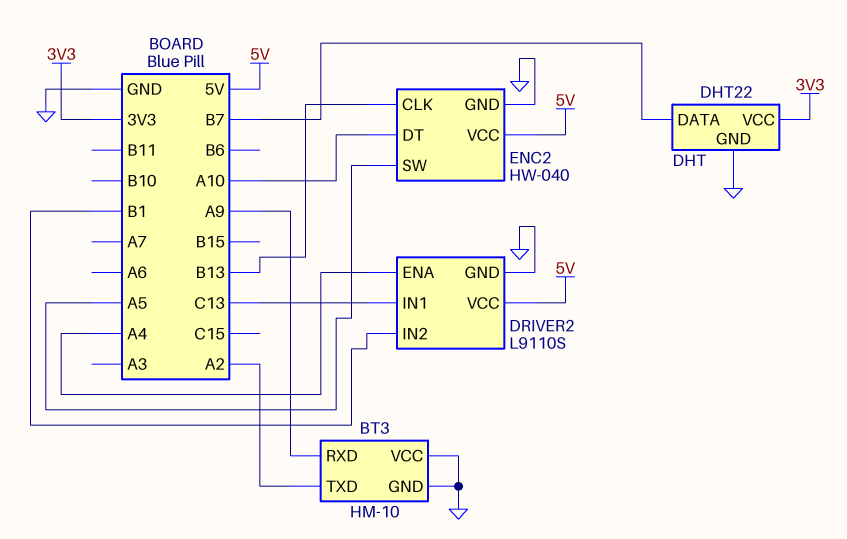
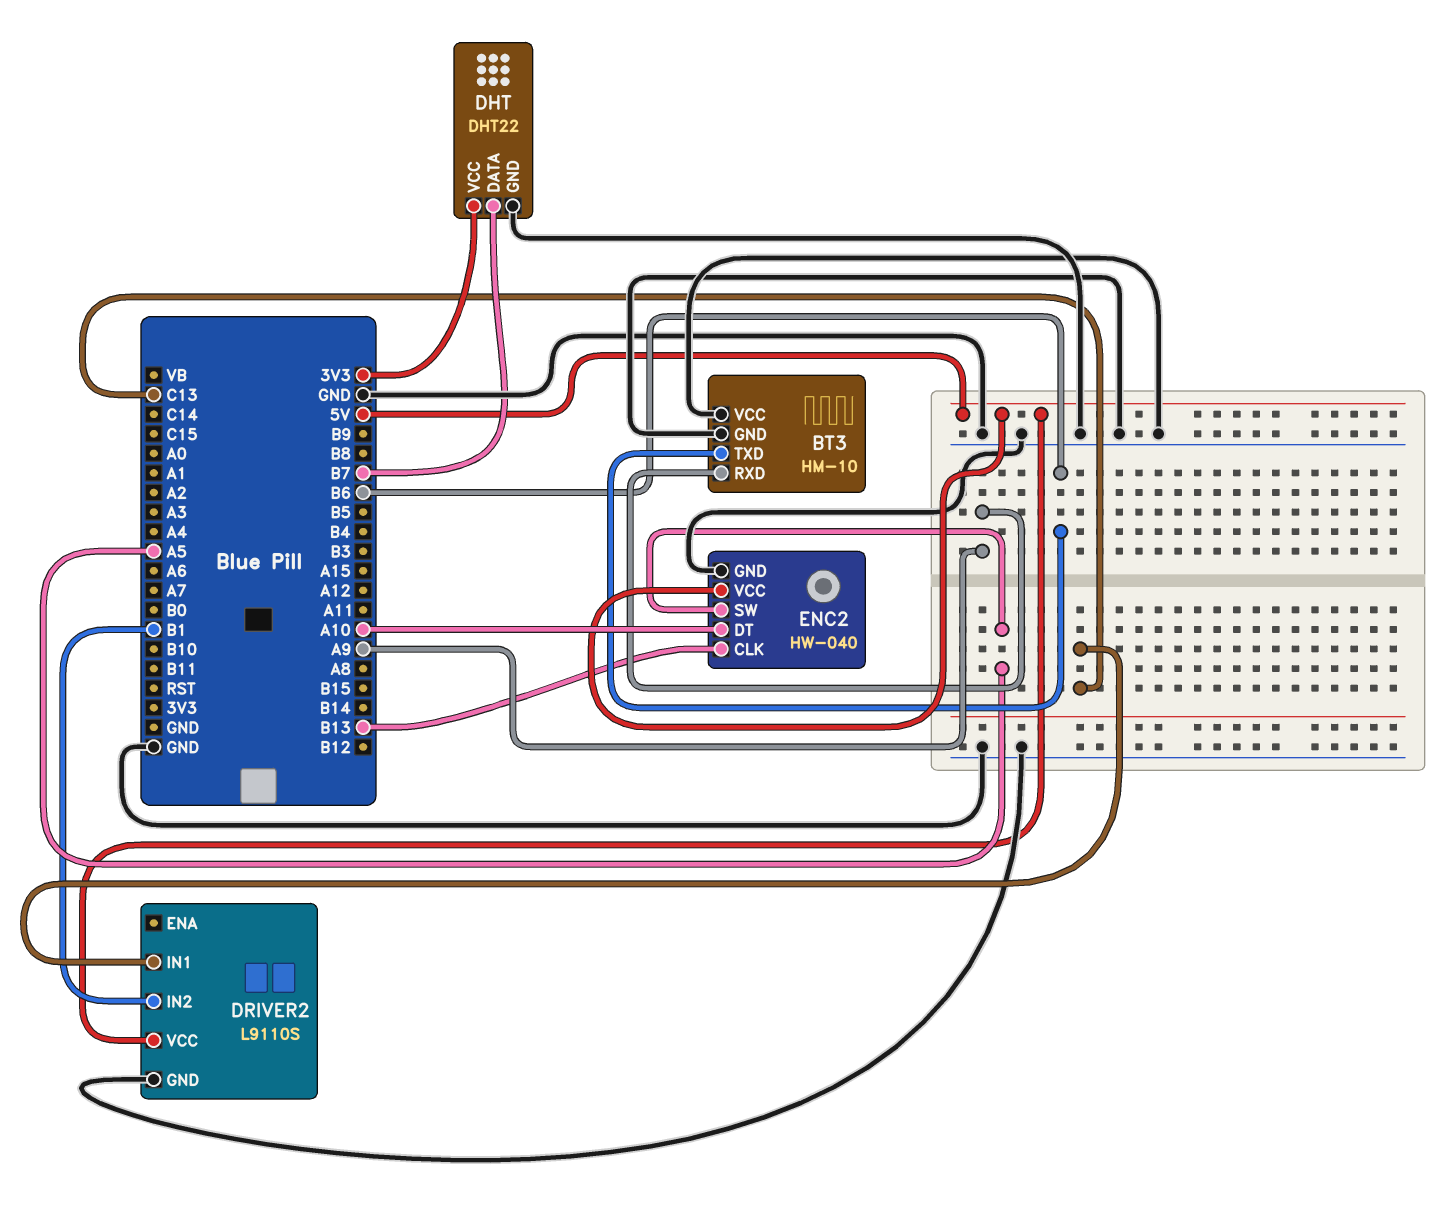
BT3 pin TXD: A2 -> B6
DRIVER2 pin ENA: A4 -> none

